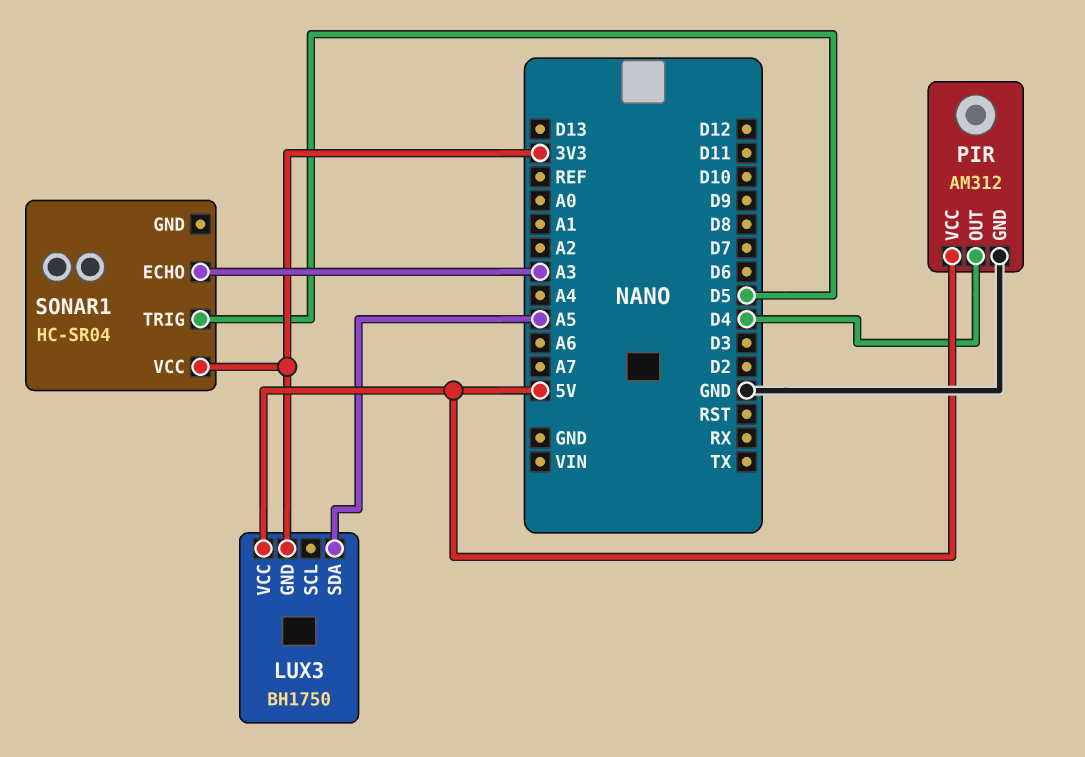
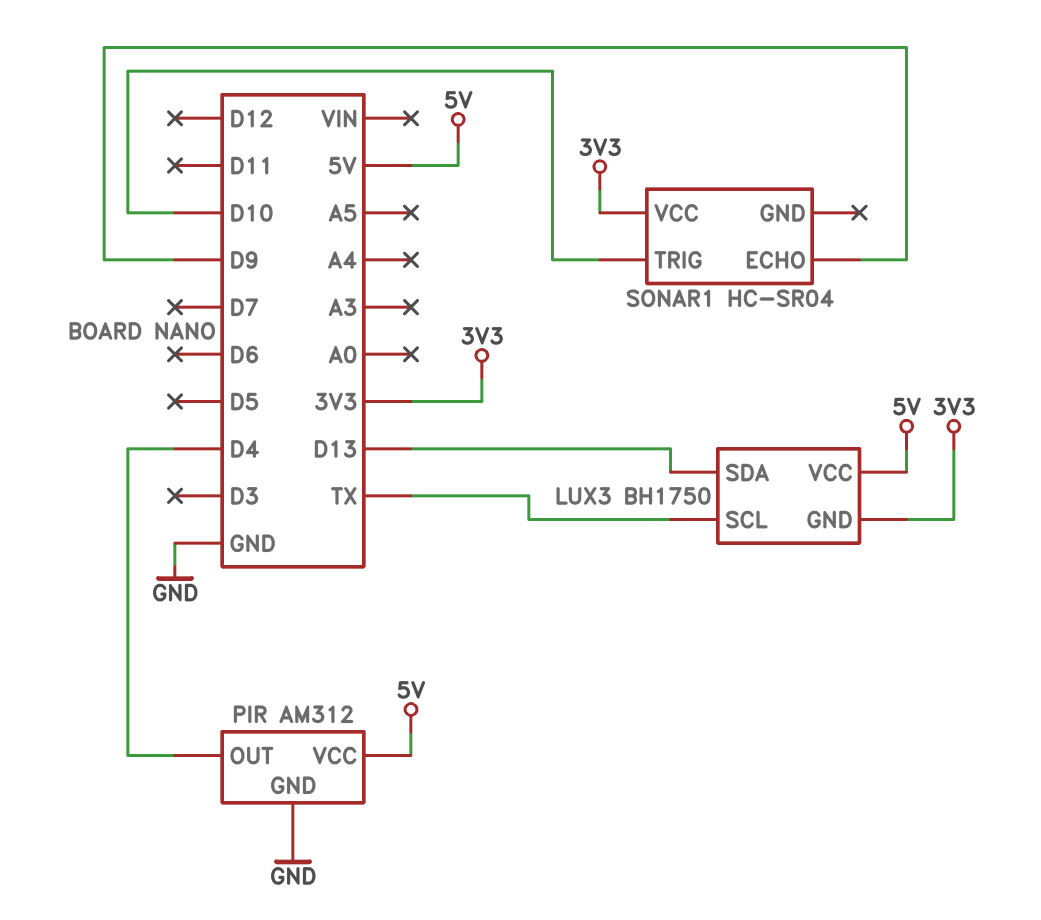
LUX3 pin SCL: none -> TX
LUX3 pin SDA: A5 -> D13
SONAR1 pin ECHO: A3 -> D9
SONAR1 pin TRIG: D5 -> D10

